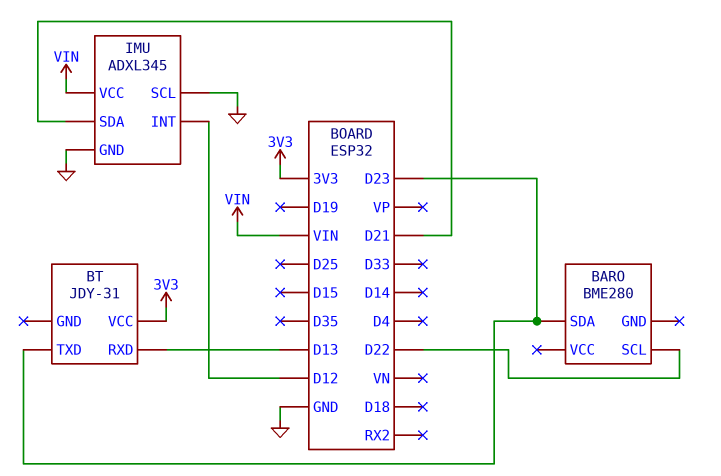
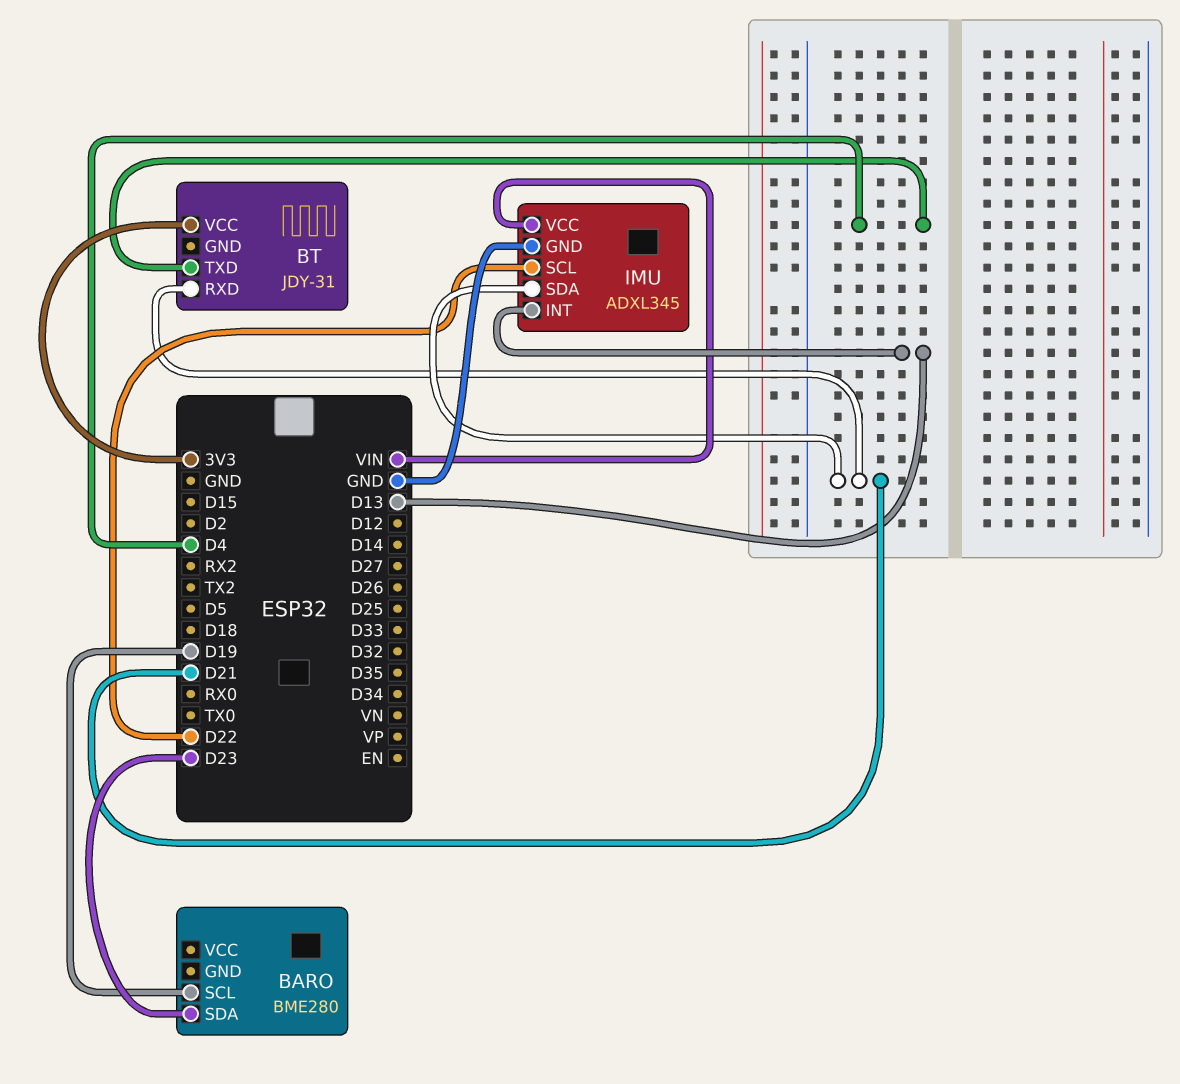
BARO pin SCL: D22 -> D19
BT pin RXD: D13 -> D21
BT pin TXD: D23 -> D4
IMU pin INT: D12 -> D13
IMU pin SCL: GND -> D22

